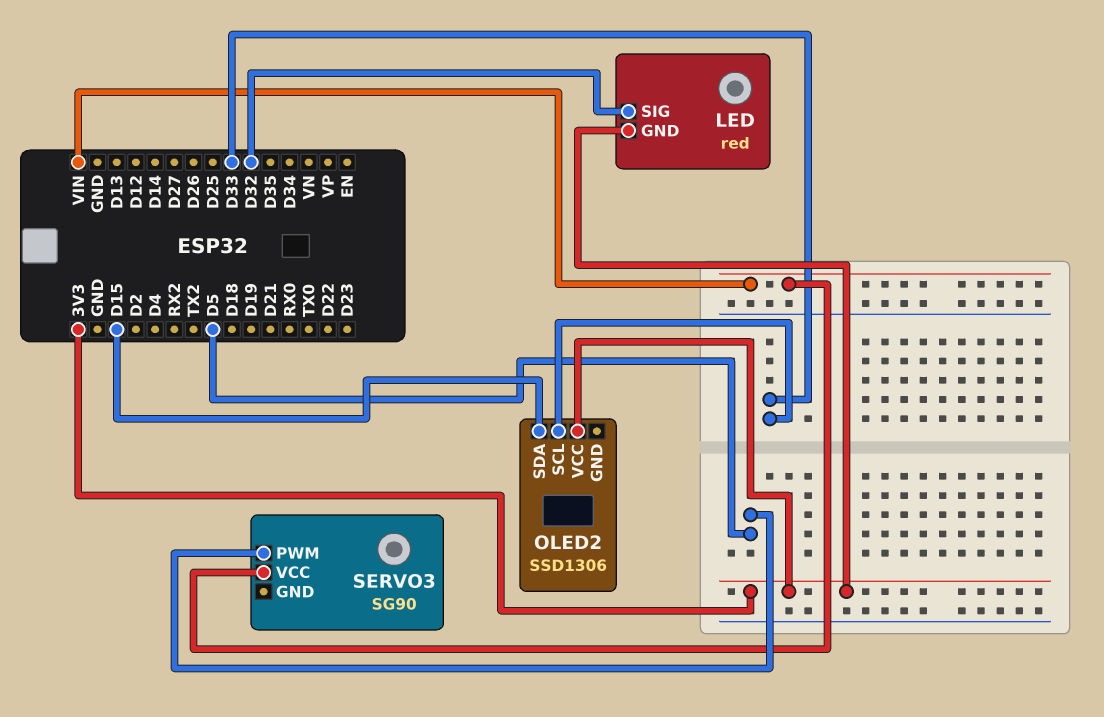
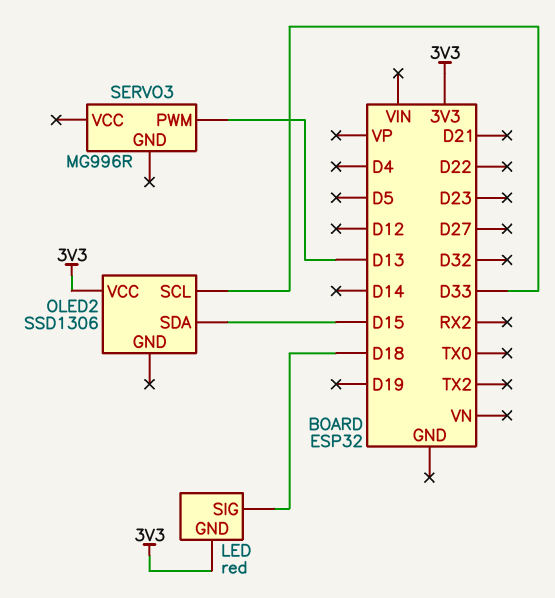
LED pin SIG: D32 -> D18
SERVO3: SG90 -> MG996R
SERVO3 pin PWM: D5 -> D13
SERVO3 pin VCC: VIN -> none

